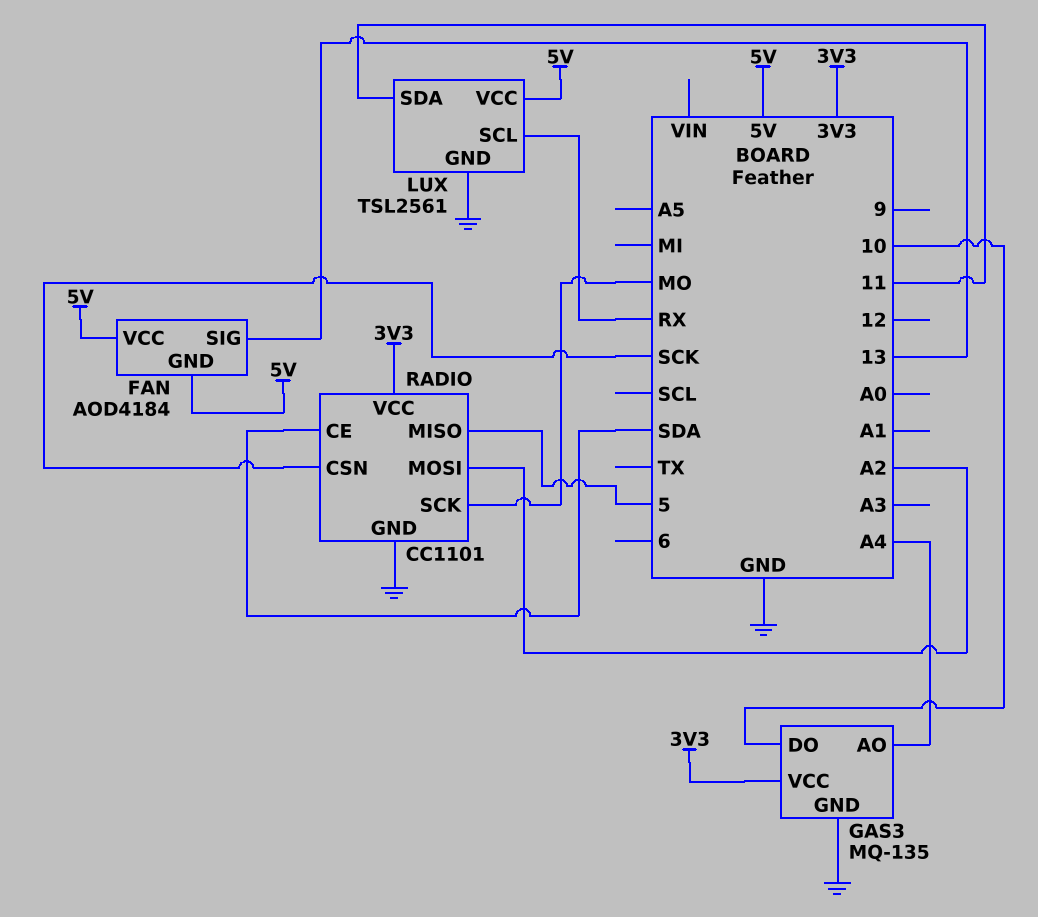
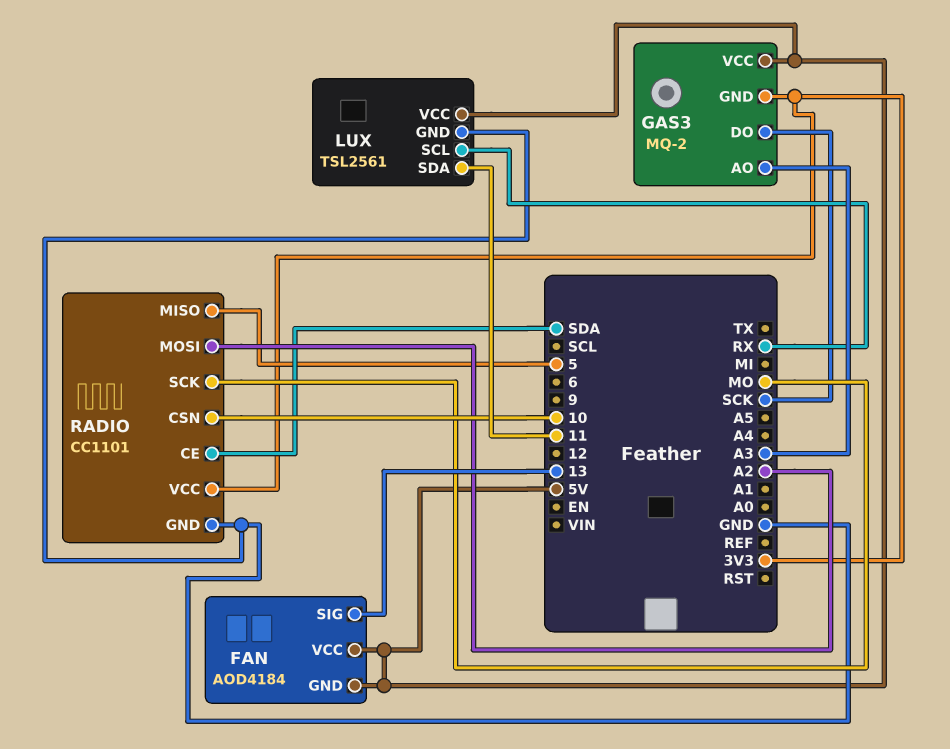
GAS3: MQ-135 -> MQ-2
GAS3 pin AO: A4 -> A3
GAS3 pin DO: 10 -> SCK
GAS3 pin GND: GND -> 3V3
GAS3 pin VCC: 3V3 -> 5V
RADIO pin CSN: SCK -> 10

